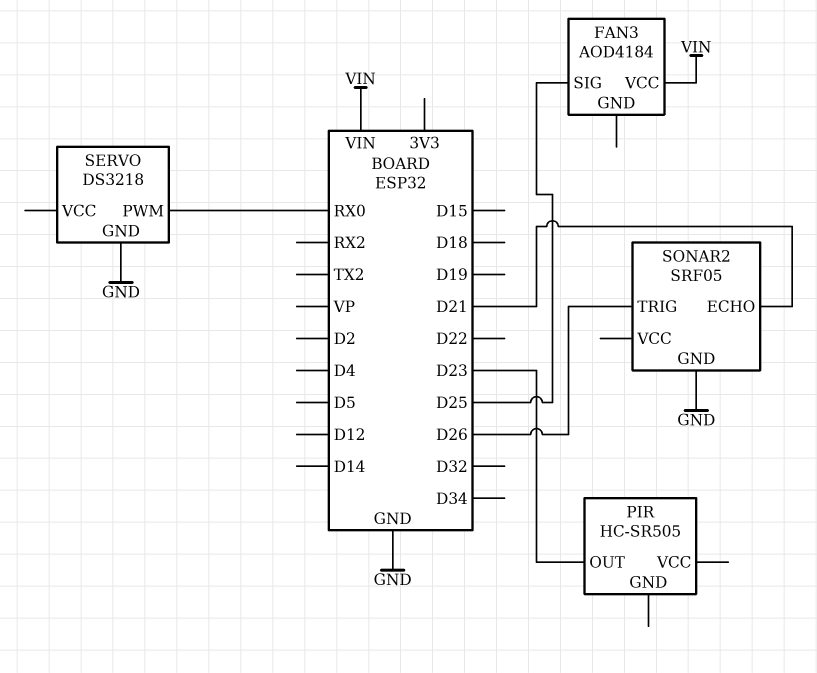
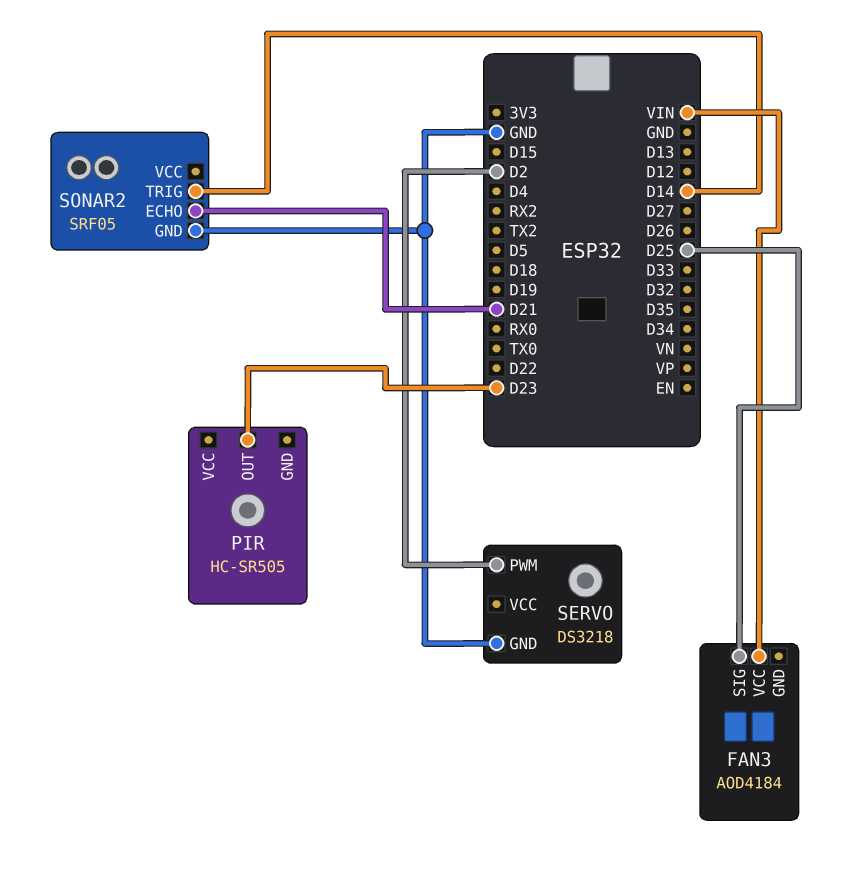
SERVO pin PWM: RX0 -> D2
SONAR2 pin TRIG: D26 -> D14

